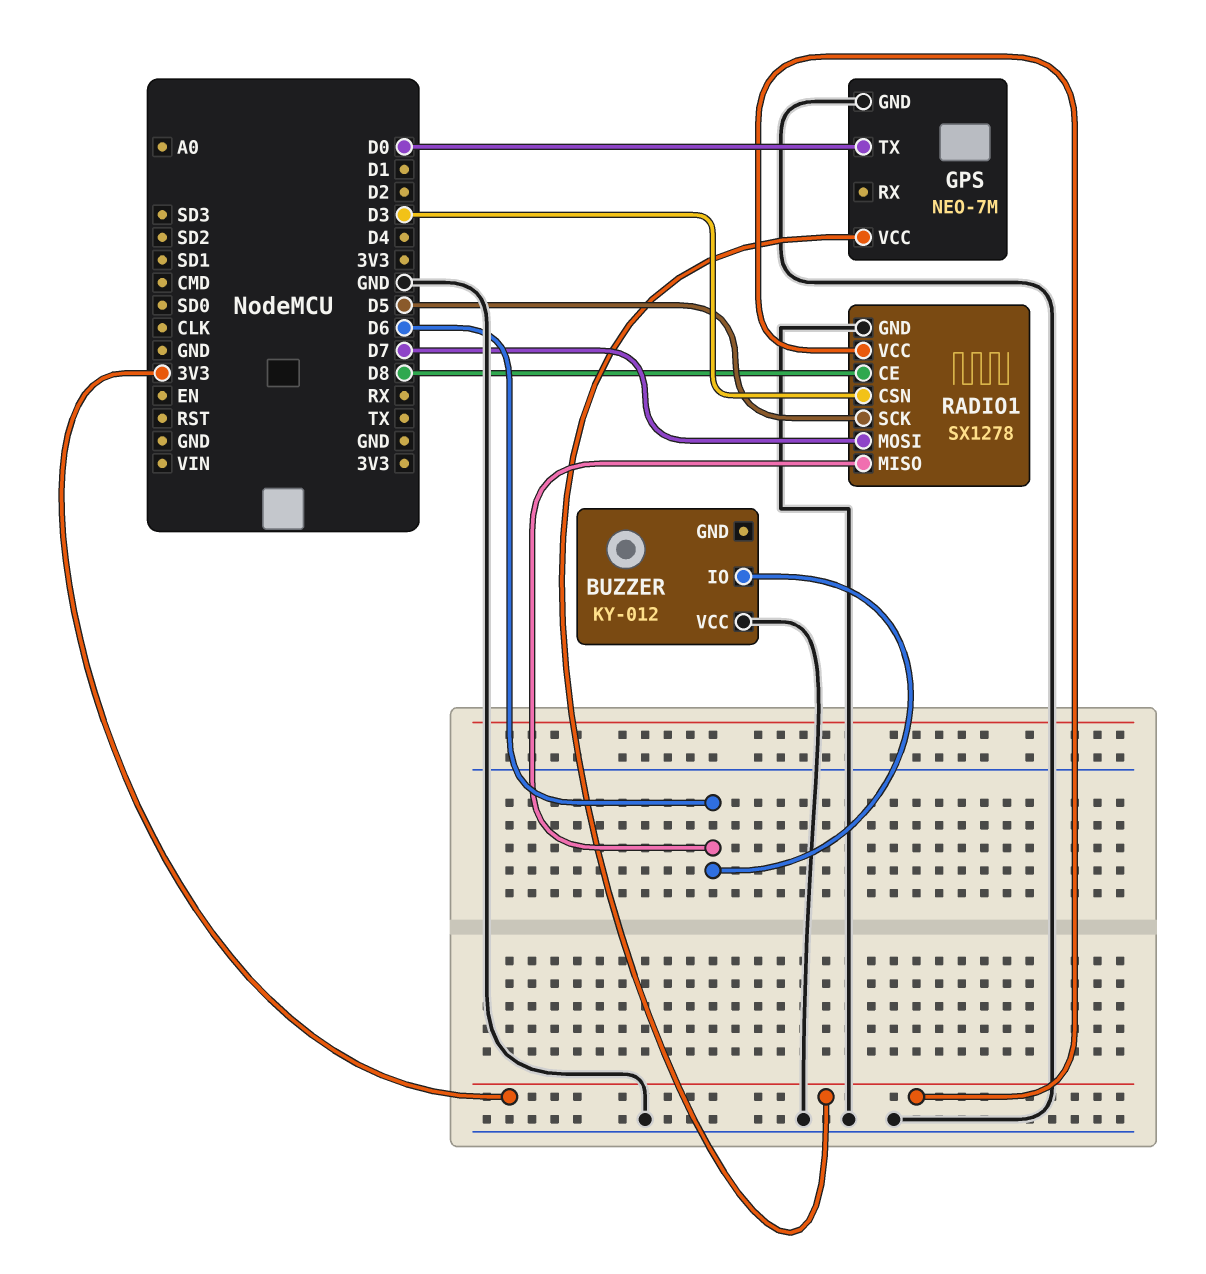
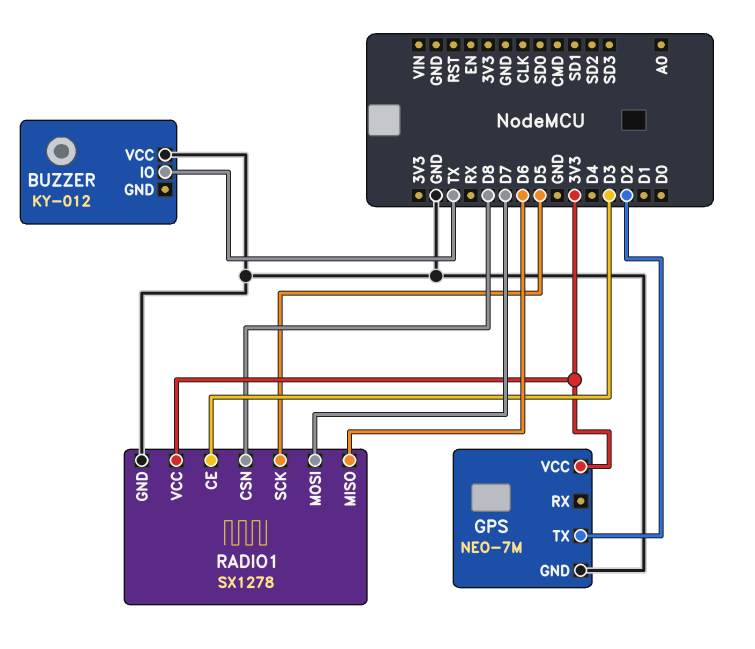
BUZZER pin IO: D6 -> TX
GPS pin TX: D0 -> D2
RADIO1 pin CE: D8 -> D3
RADIO1 pin CSN: D3 -> D8

